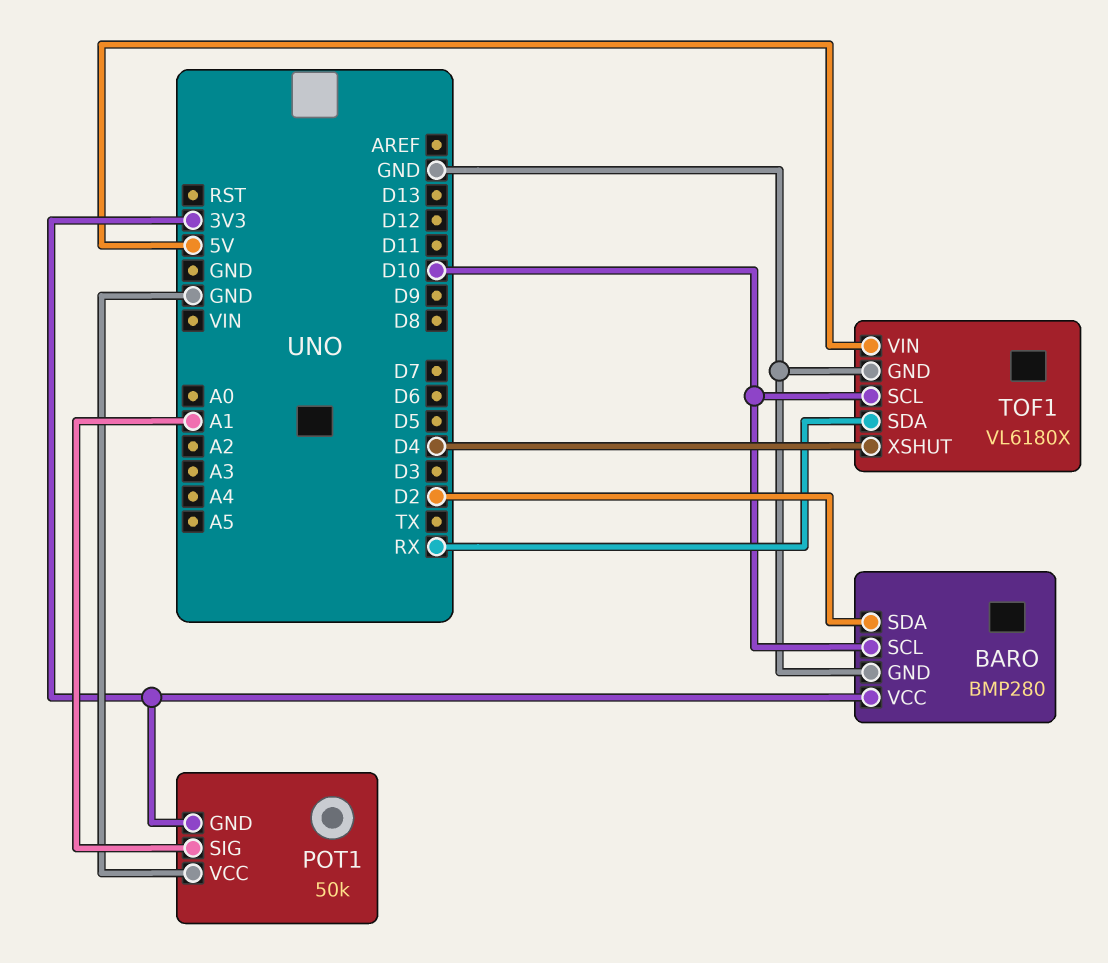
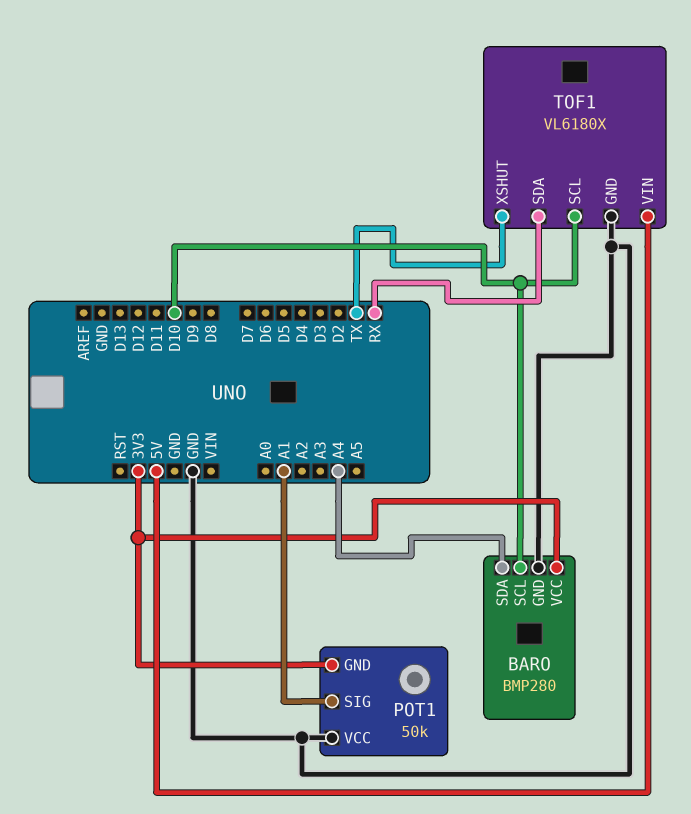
BARO pin SDA: D2 -> A4
TOF1 pin XSHUT: D4 -> TX

